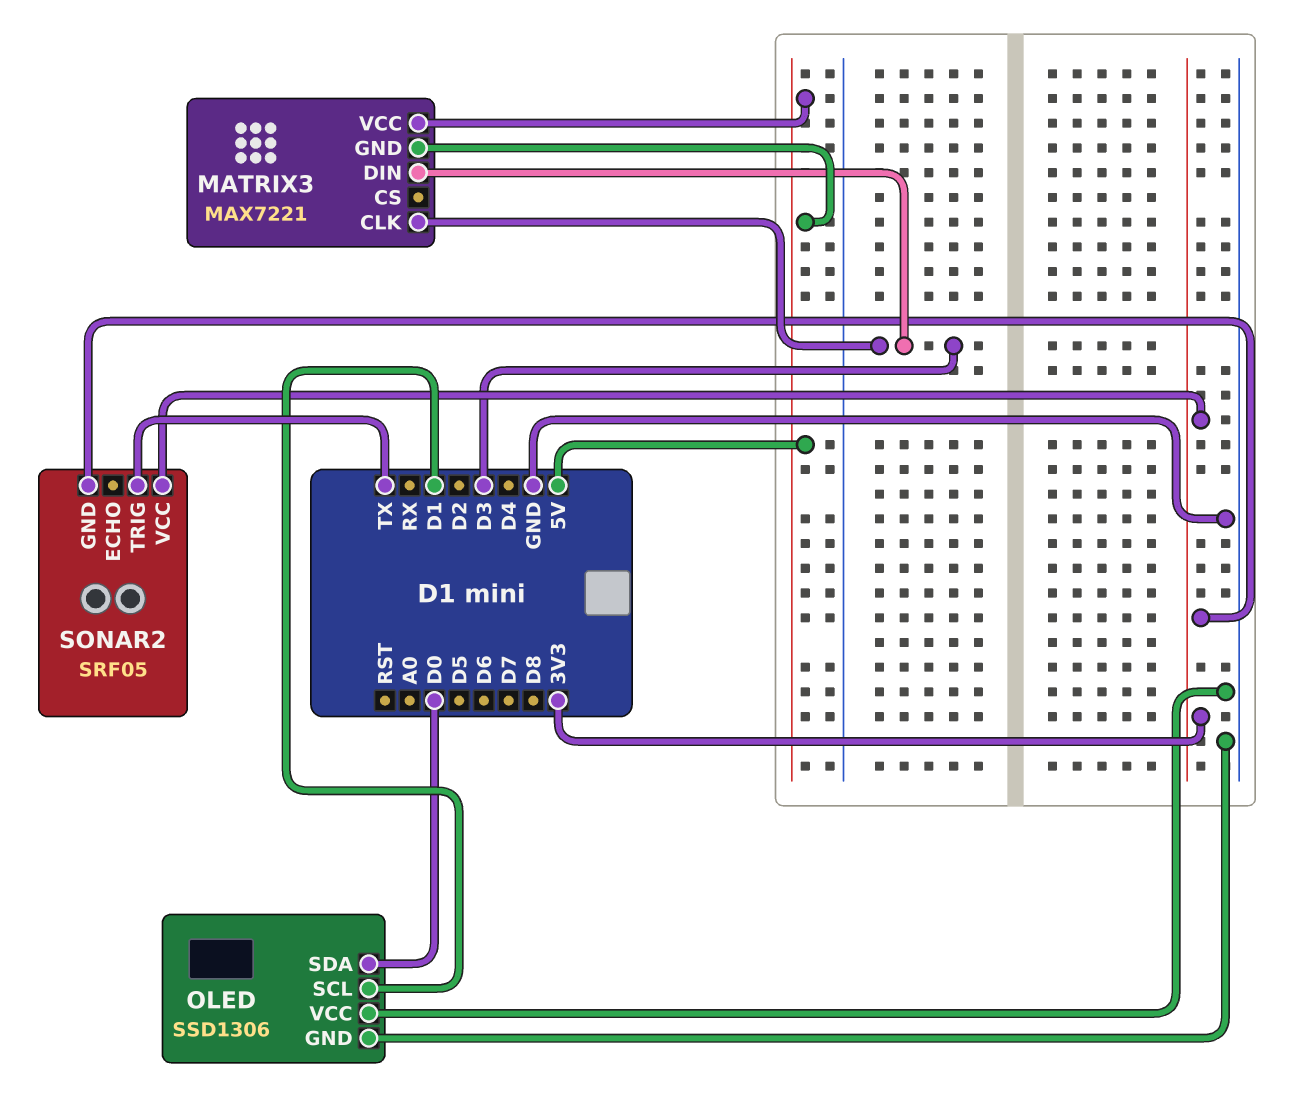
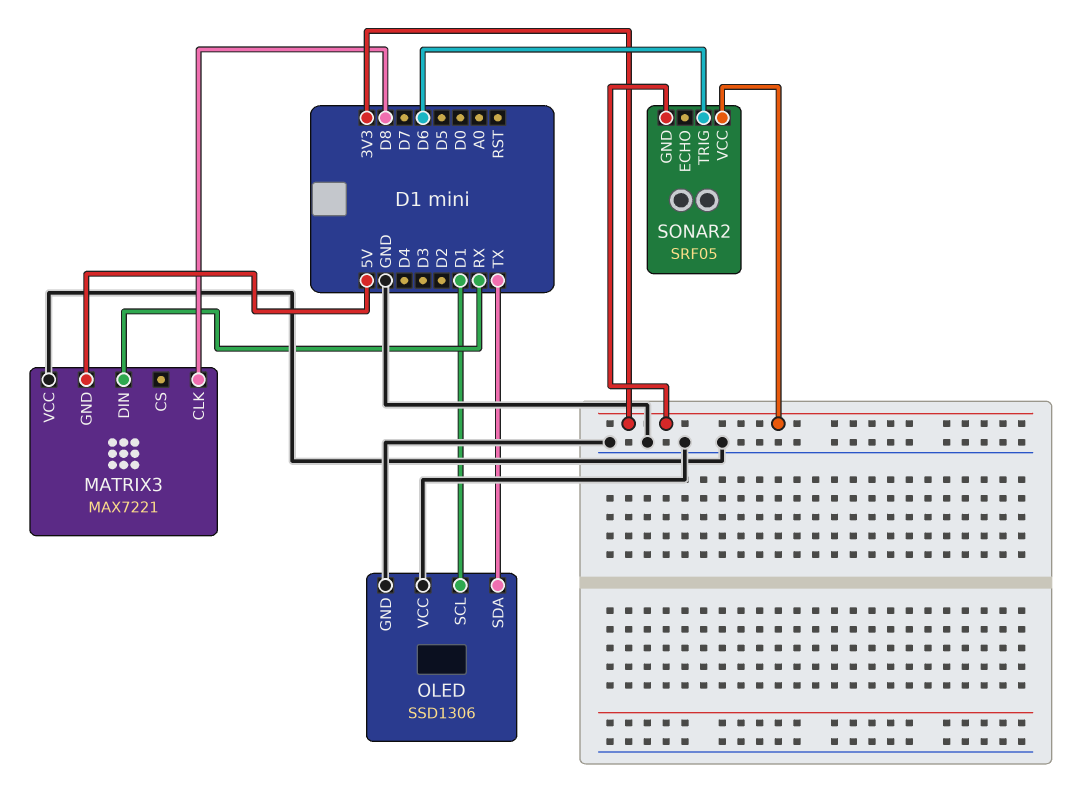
MATRIX3 pin CLK: D3 -> D8
MATRIX3 pin DIN: D3 -> RX
MATRIX3 pin VCC: 5V -> GND
OLED pin SDA: D0 -> TX
SONAR2 pin TRIG: TX -> D6

